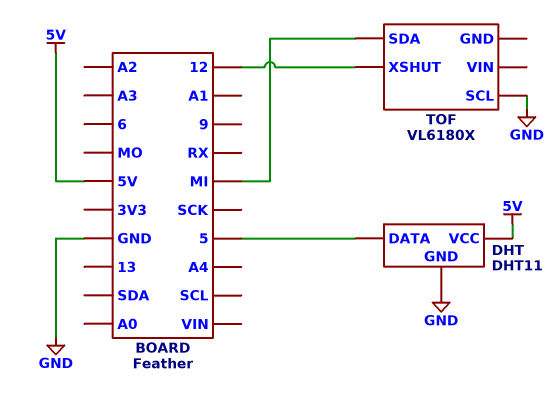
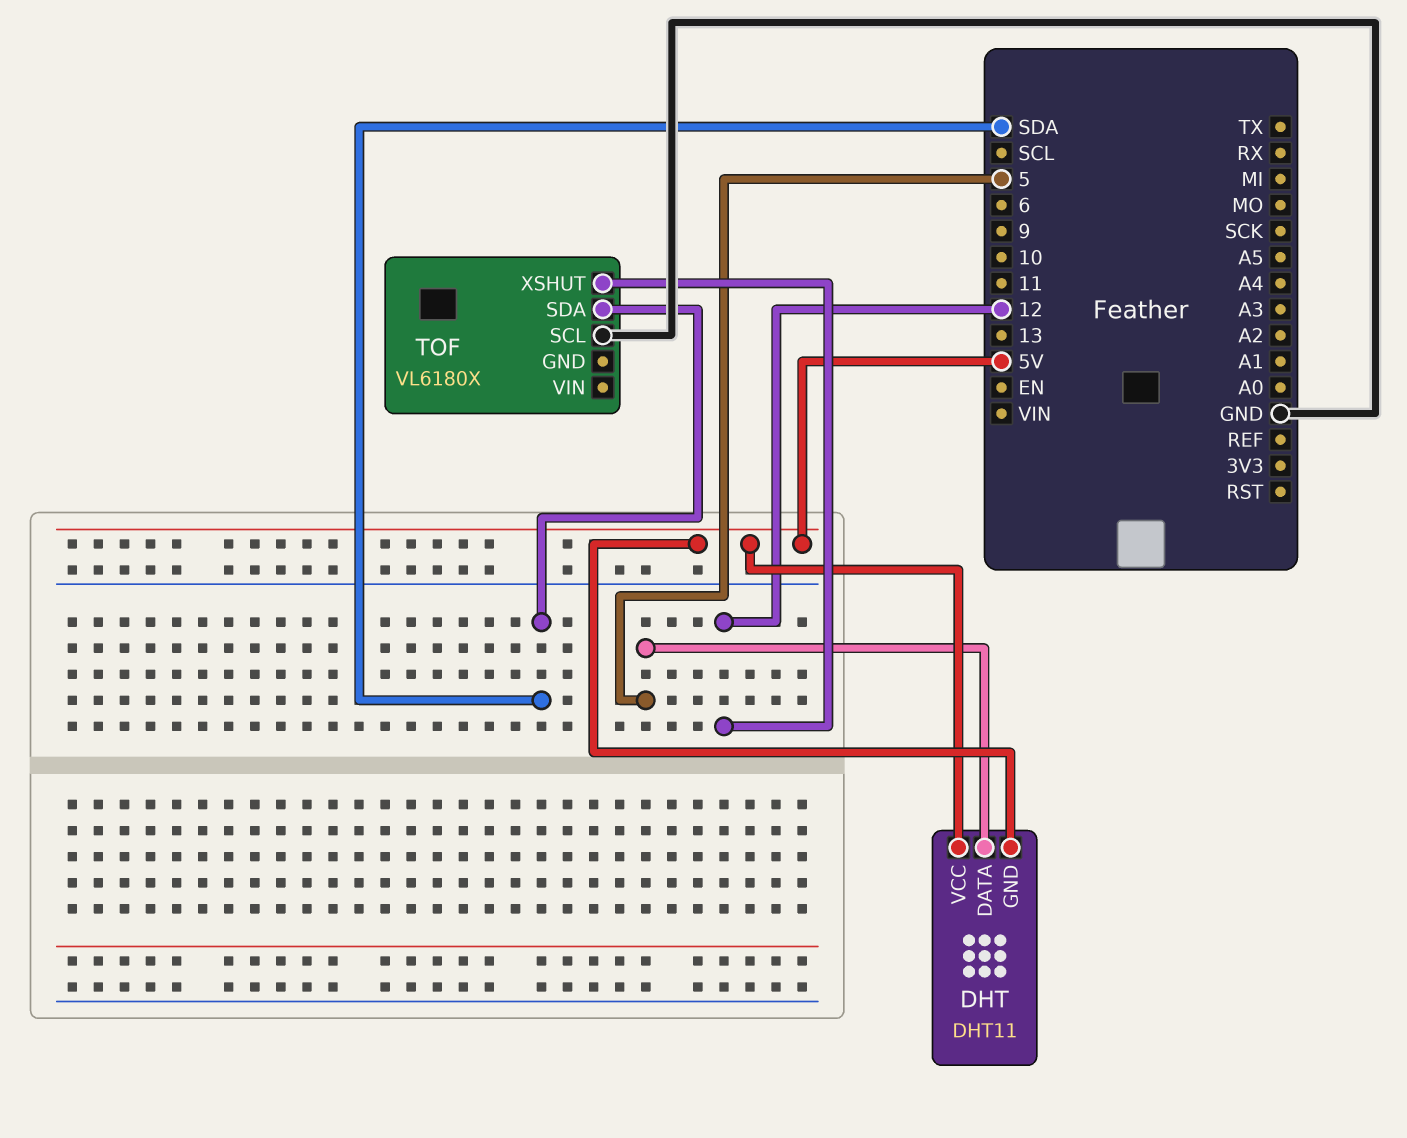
DHT pin GND: GND -> 5V
TOF pin SDA: MI -> SDA

